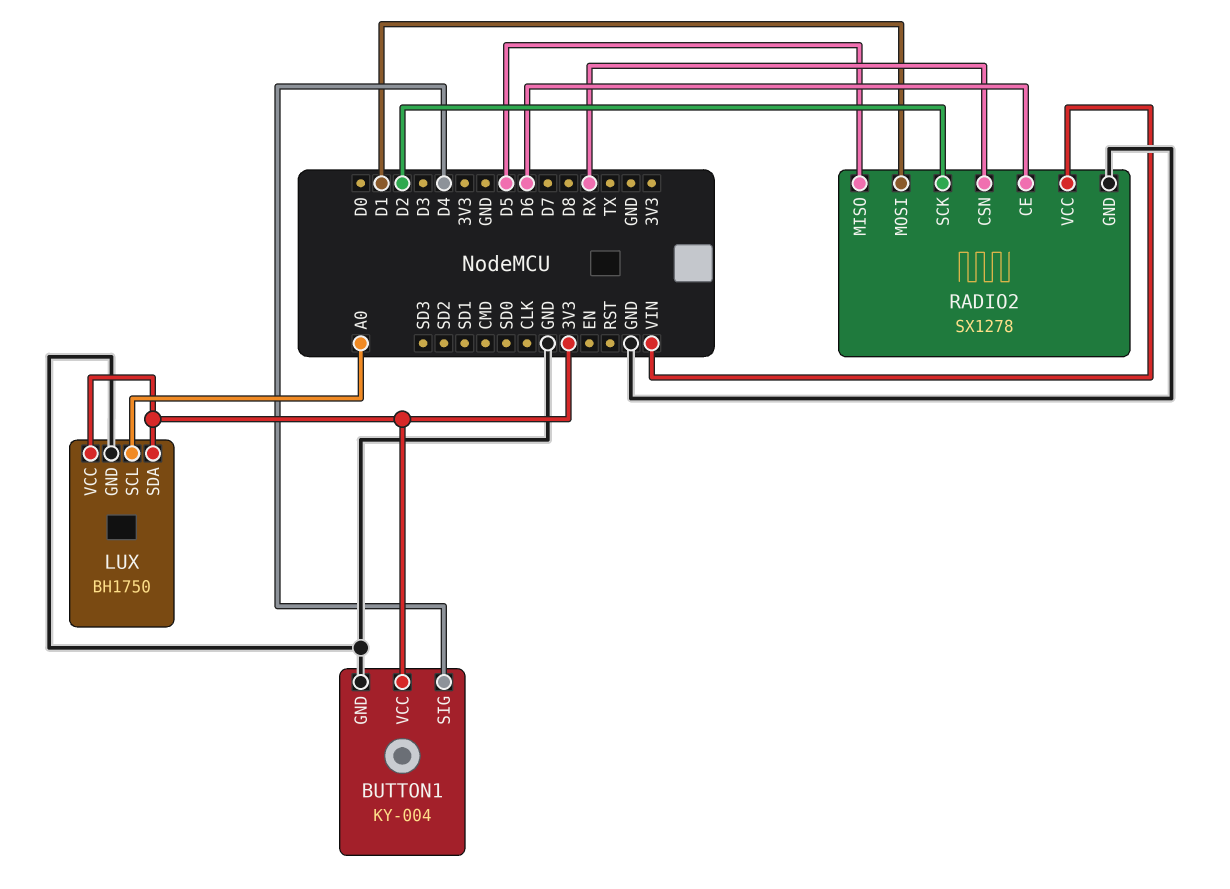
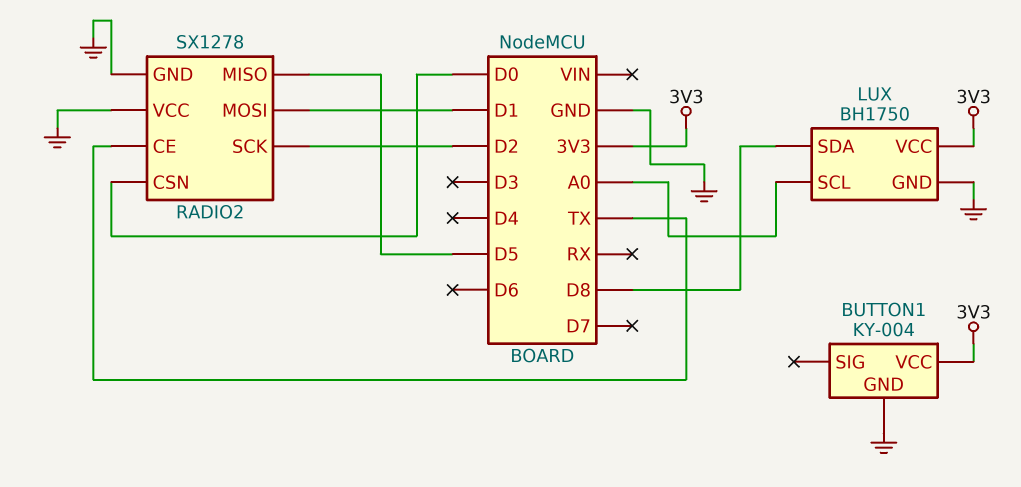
BUTTON1 pin SIG: D4 -> none
LUX pin SDA: 3V3 -> D8
RADIO2 pin CE: D6 -> TX
RADIO2 pin CSN: RX -> D0
RADIO2 pin VCC: VIN -> GND

